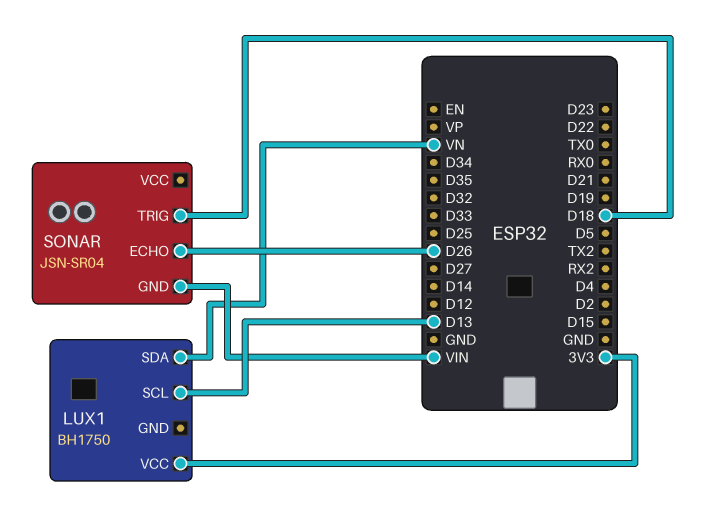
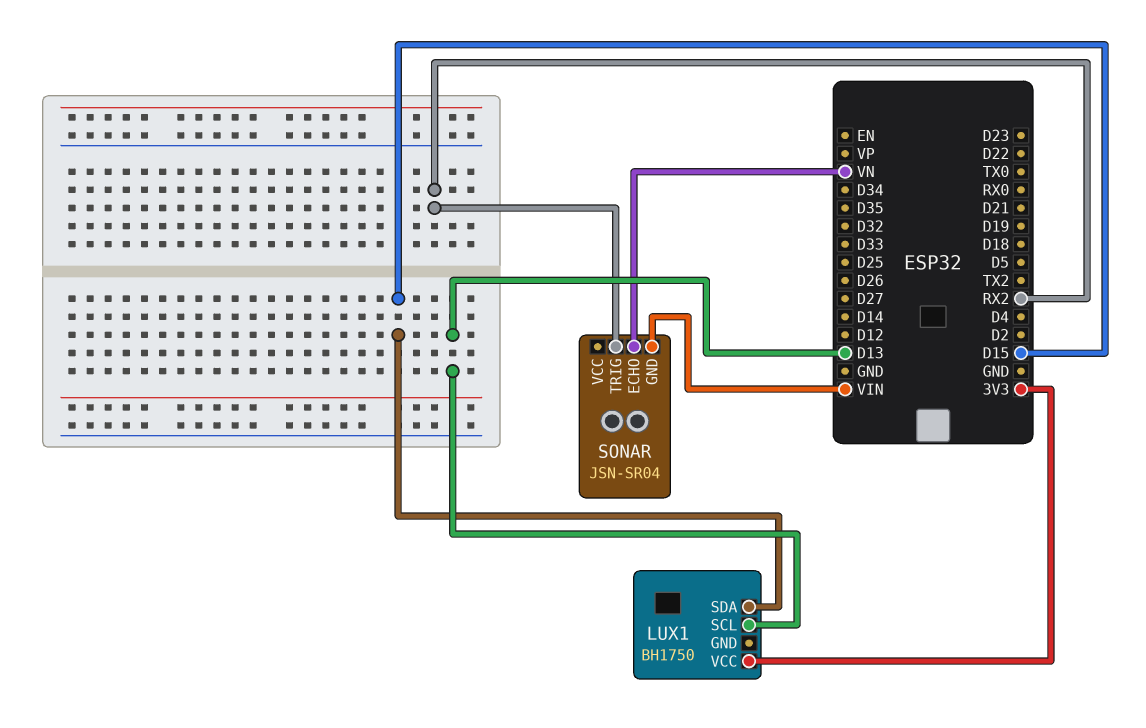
LUX1 pin SDA: VN -> D15
SONAR pin ECHO: D26 -> VN
SONAR pin TRIG: D18 -> RX2

